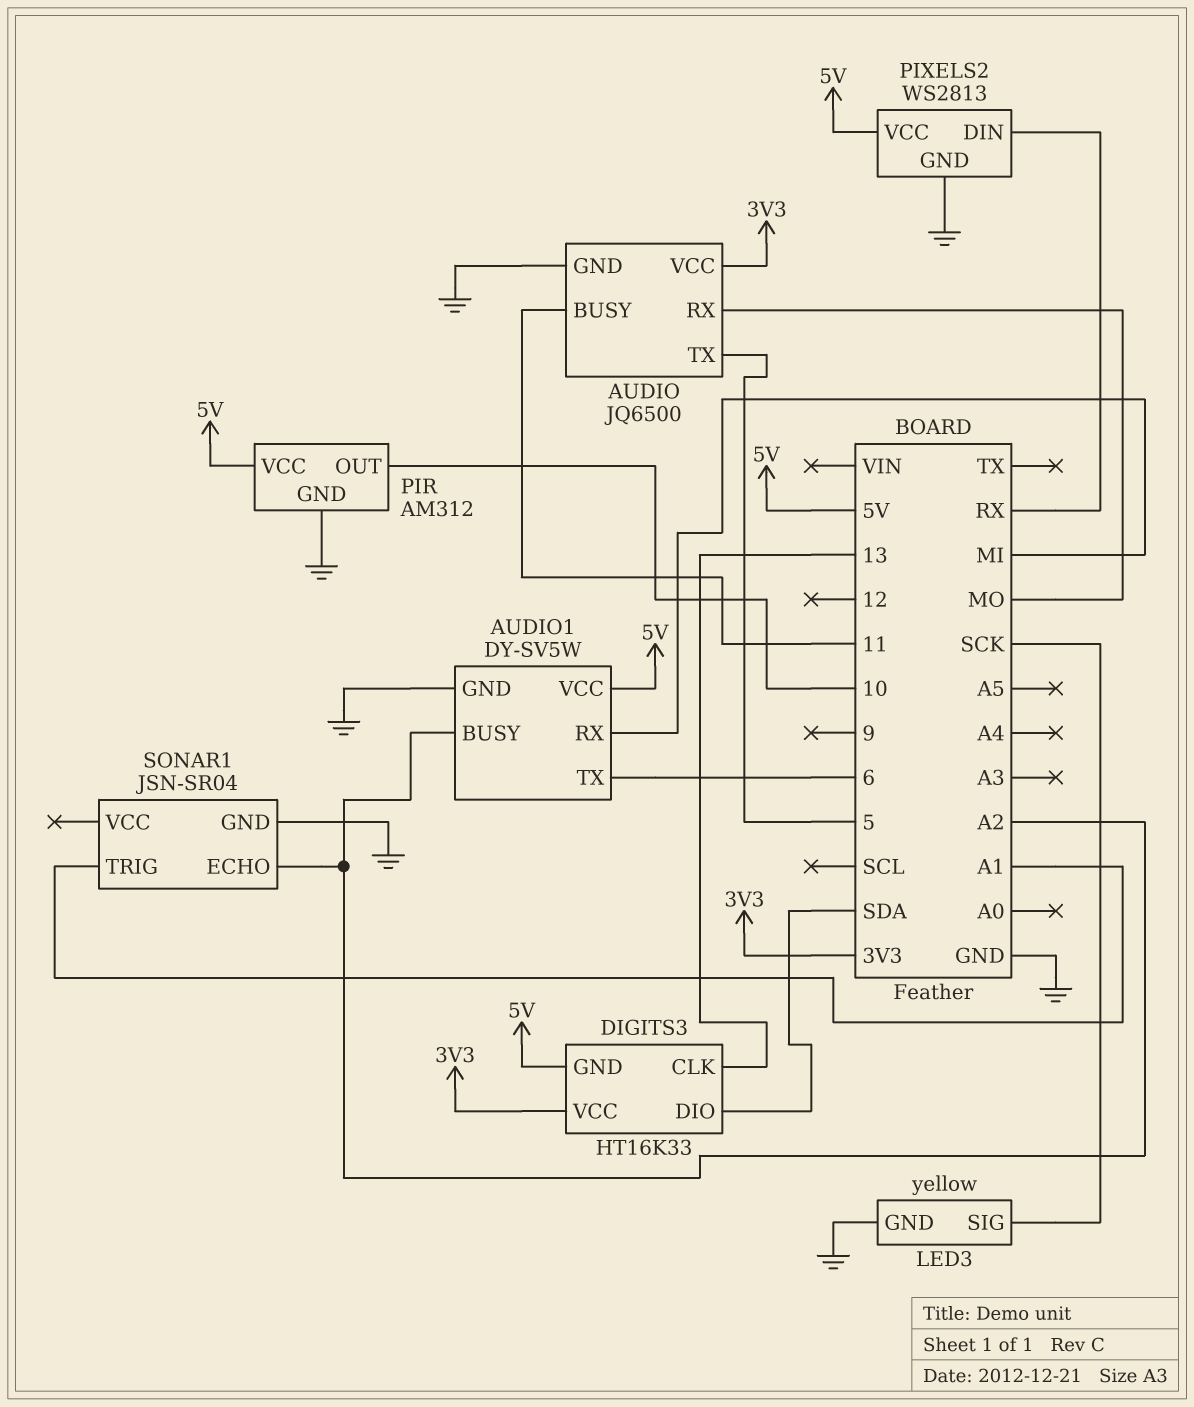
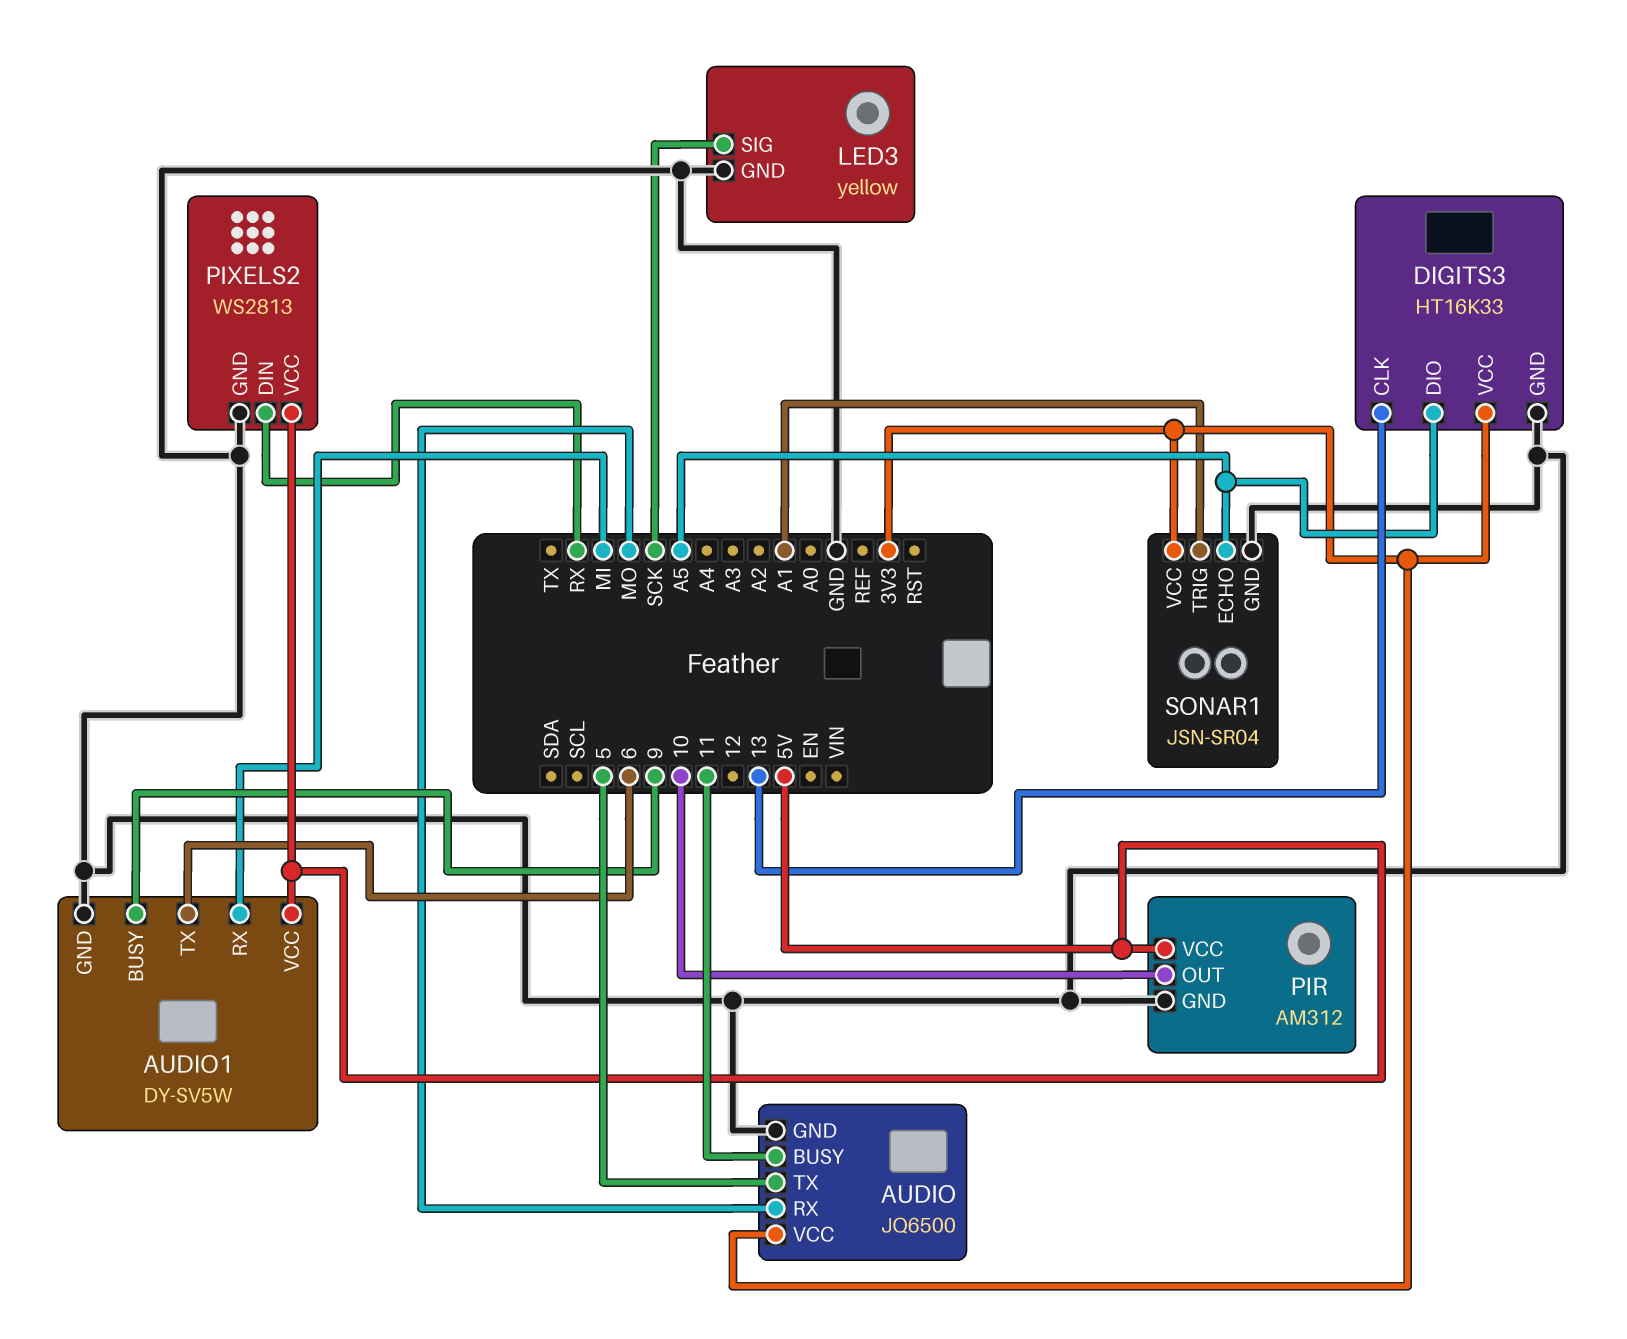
AUDIO1 pin BUSY: A2 -> 9
DIGITS3 pin DIO: SDA -> A5
DIGITS3 pin GND: 5V -> GND
SONAR1 pin ECHO: A2 -> A5
SONAR1 pin VCC: none -> 3V3

